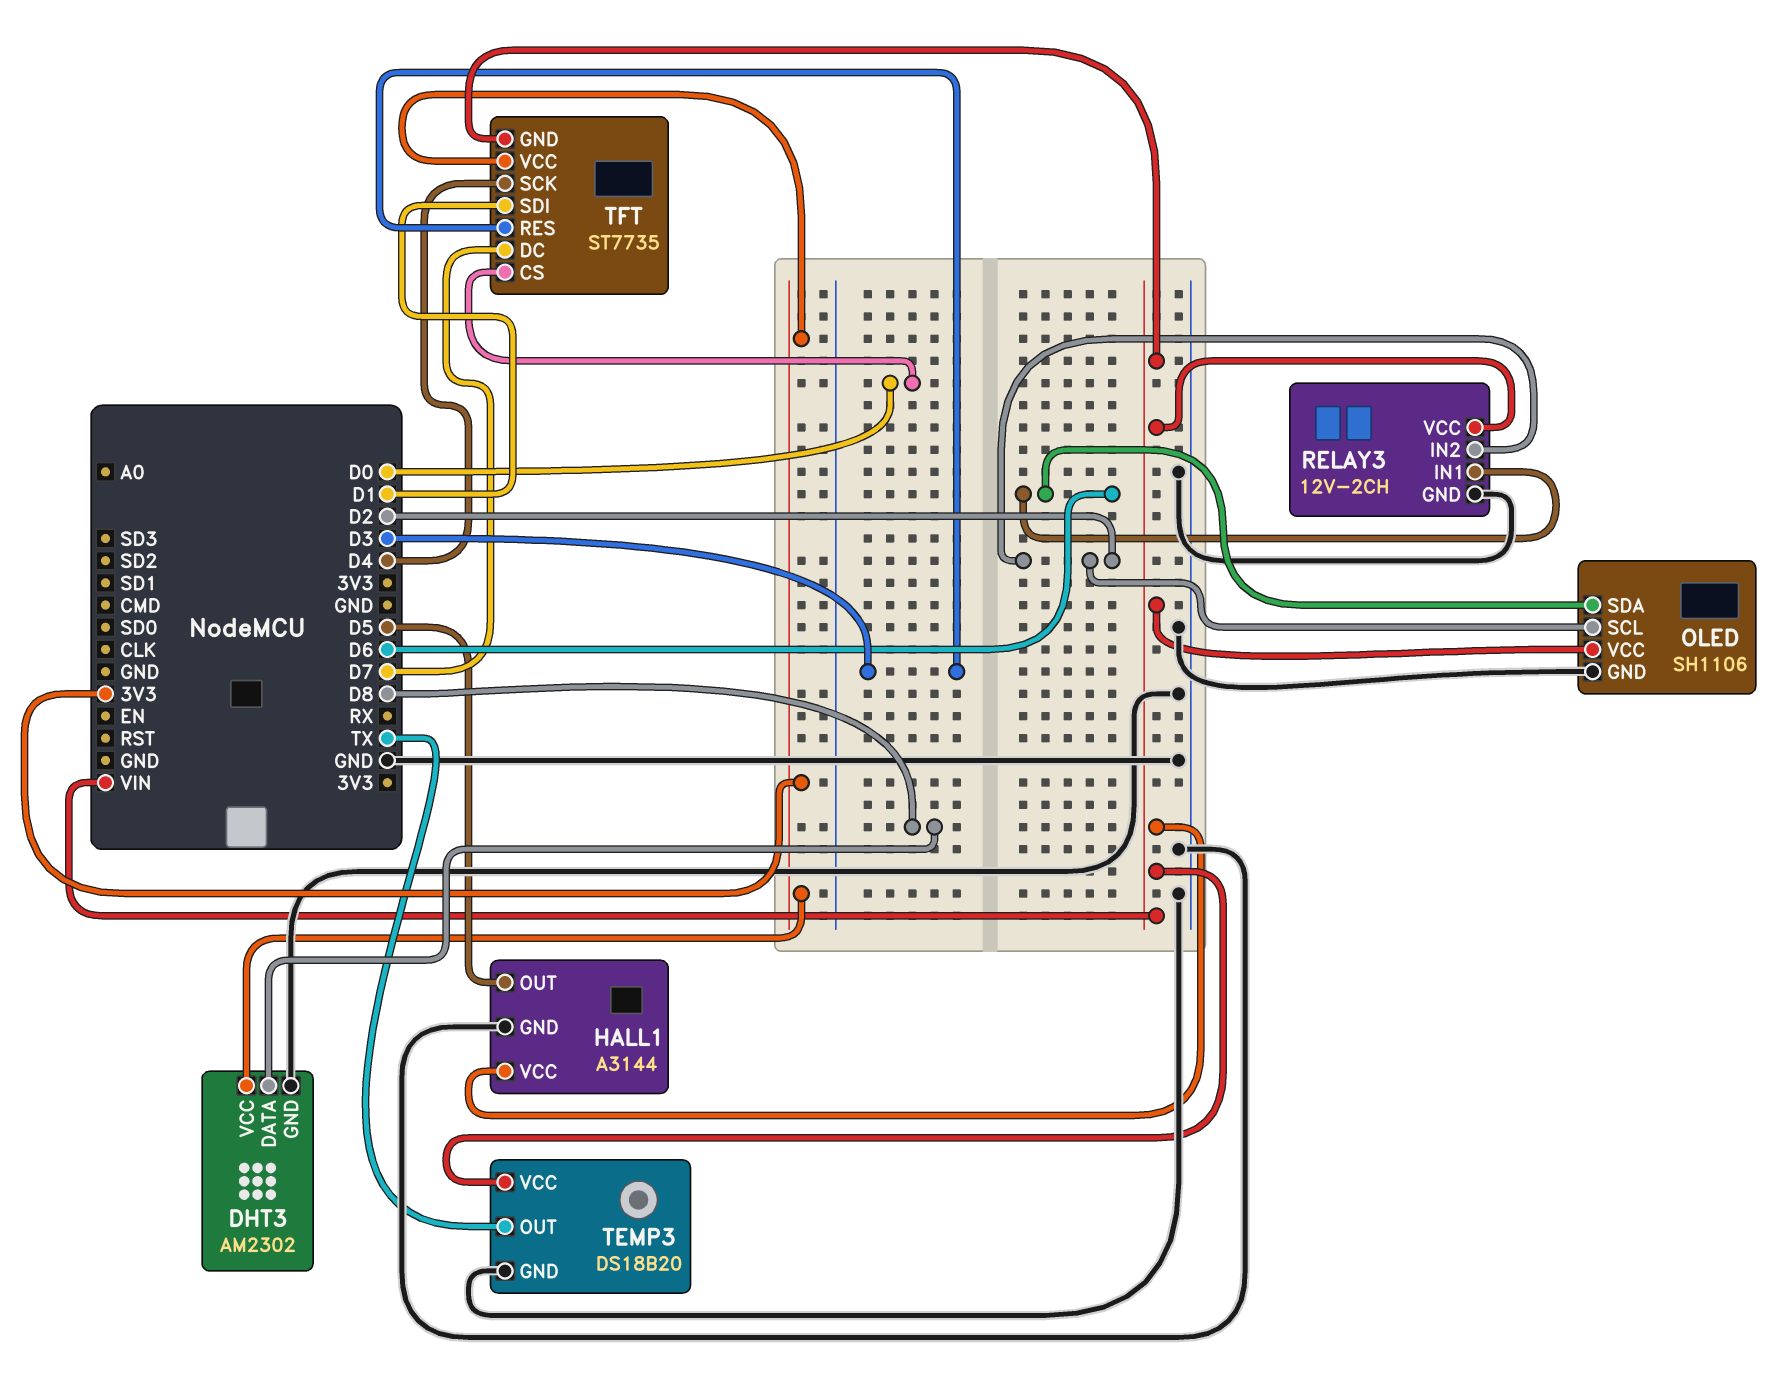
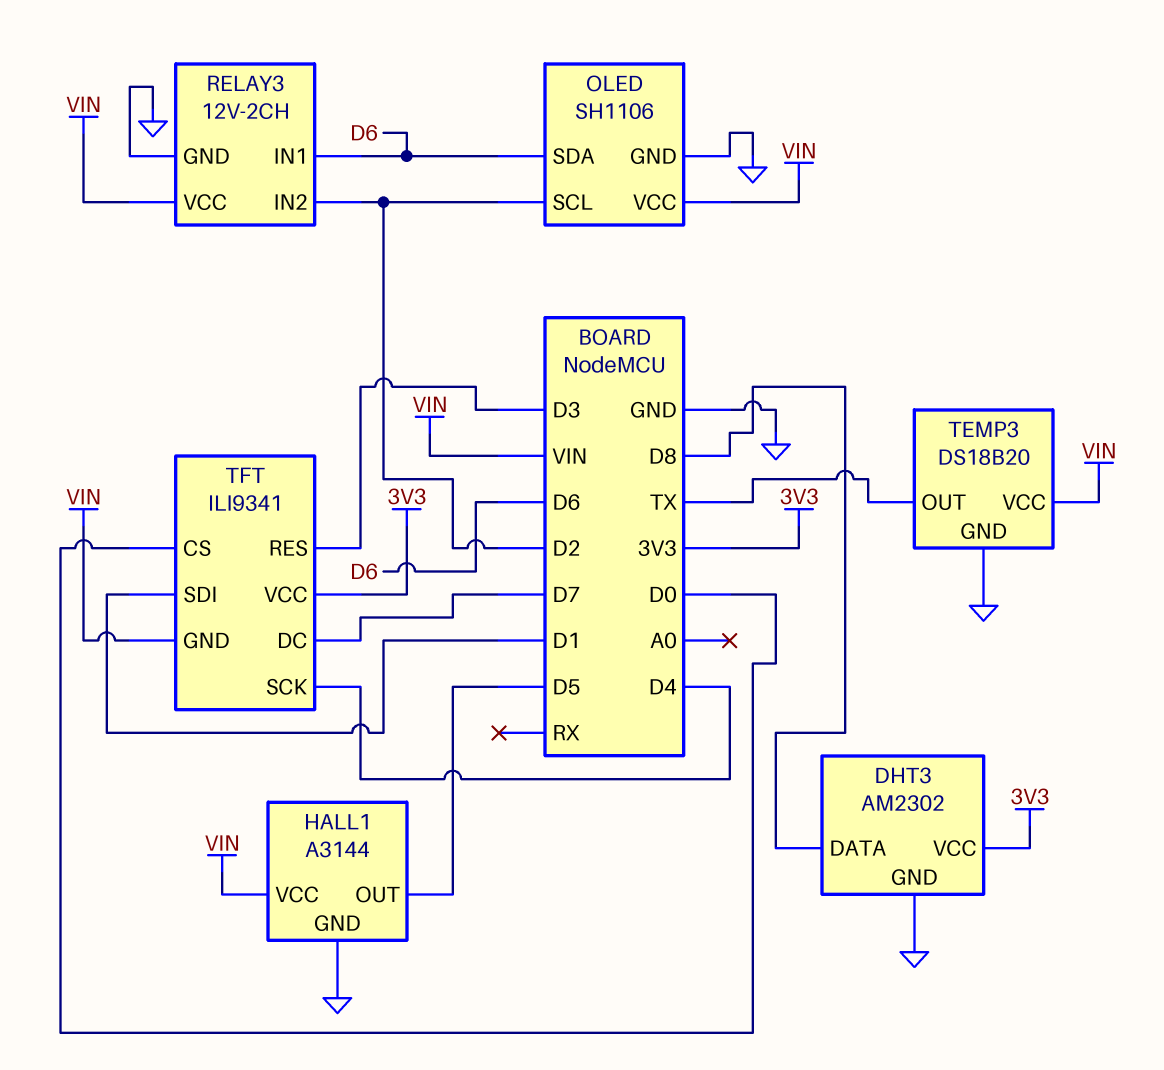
TFT: ST7735 -> ILI9341

